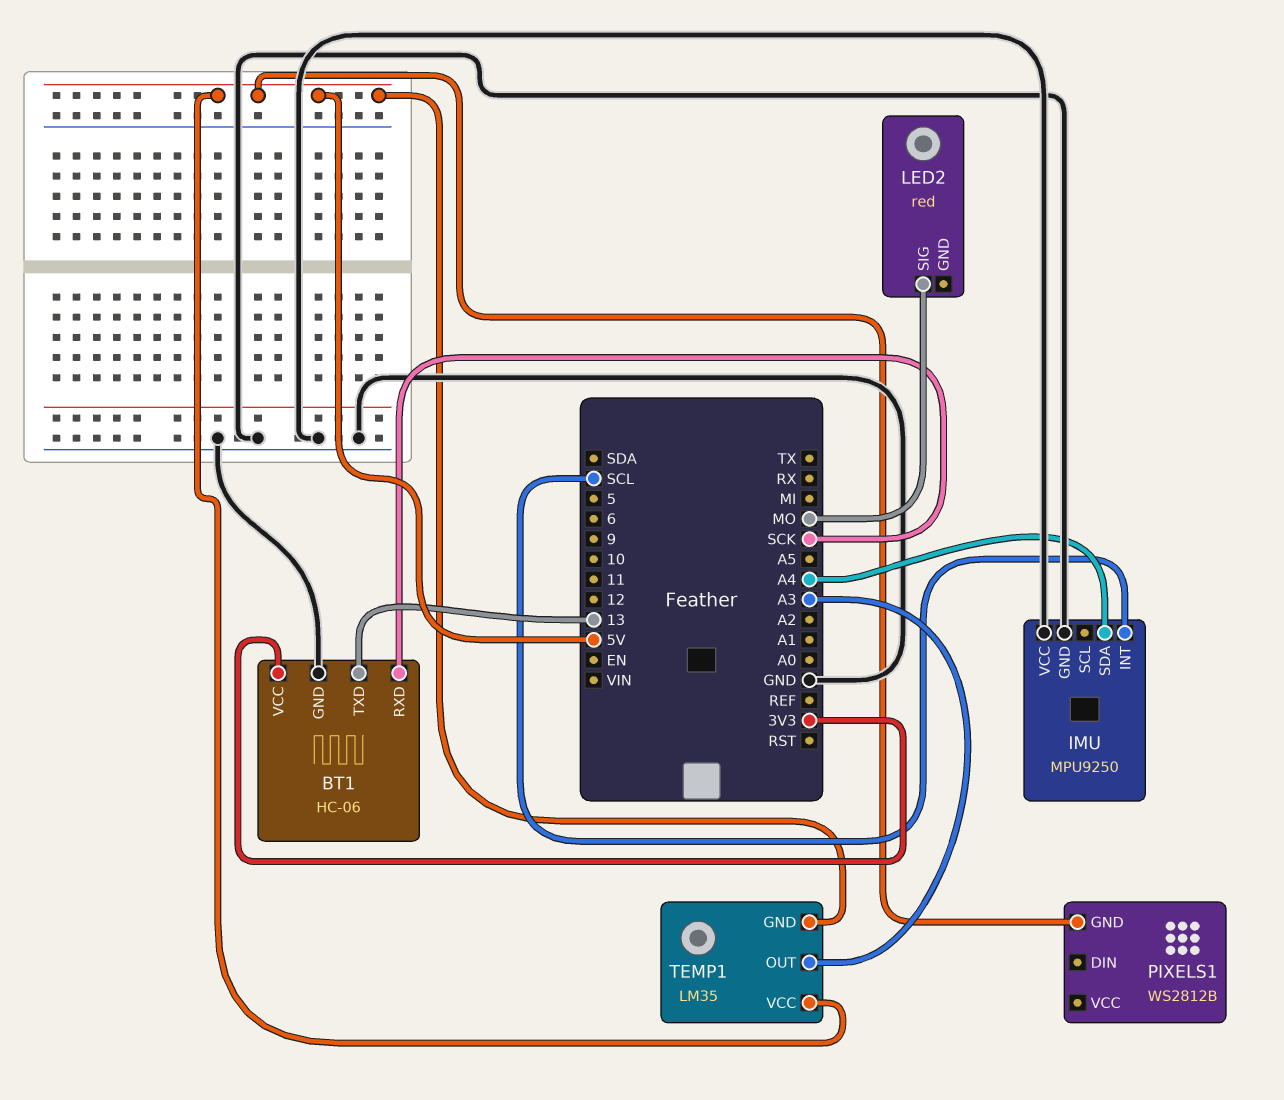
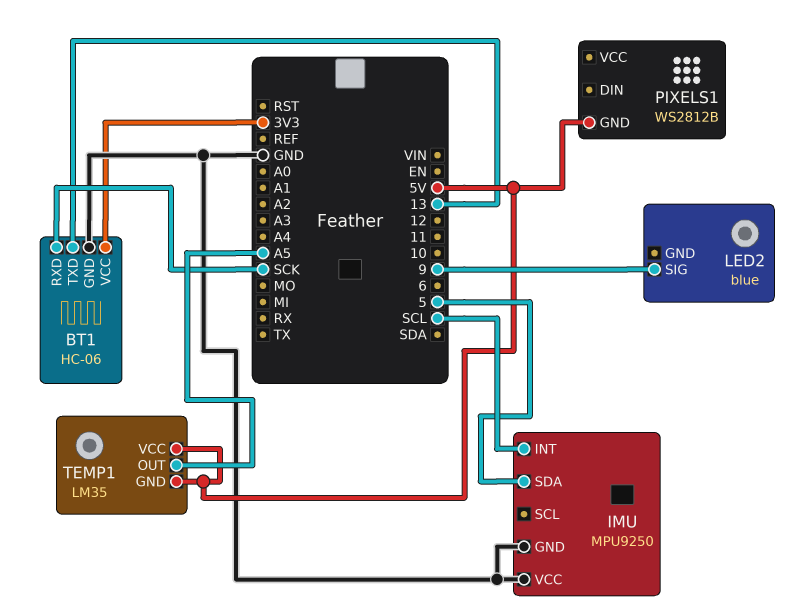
IMU pin SDA: A4 -> 5
LED2: red -> blue
LED2 pin SIG: MO -> 9
TEMP1 pin OUT: A3 -> A5

